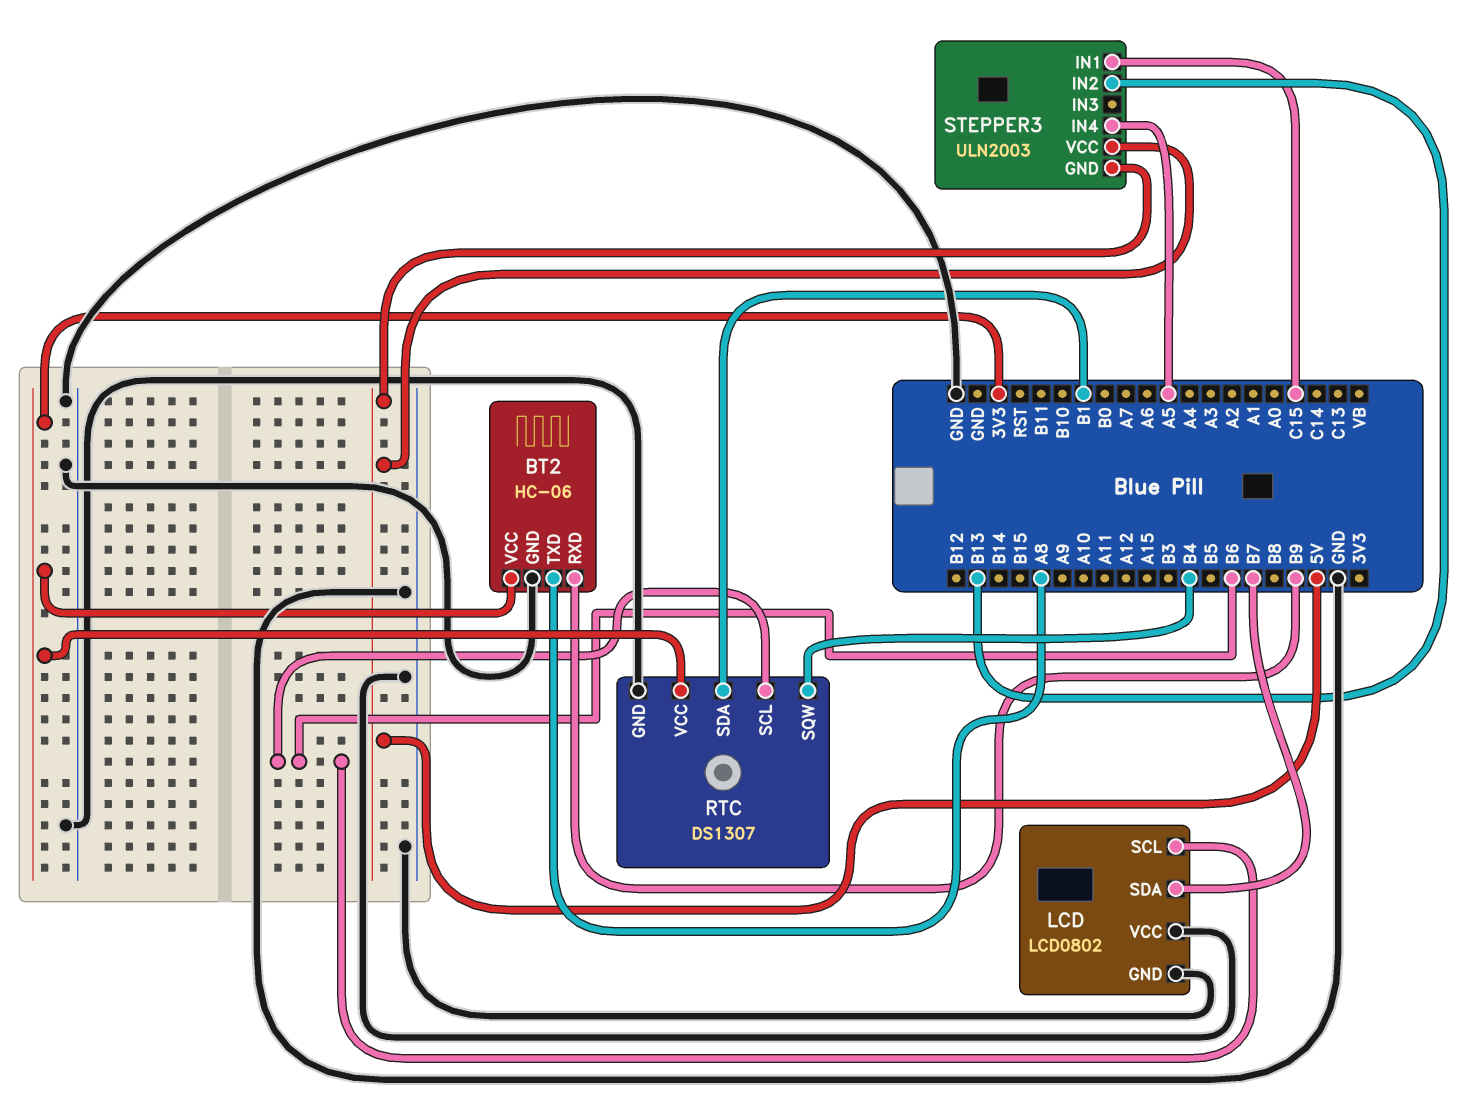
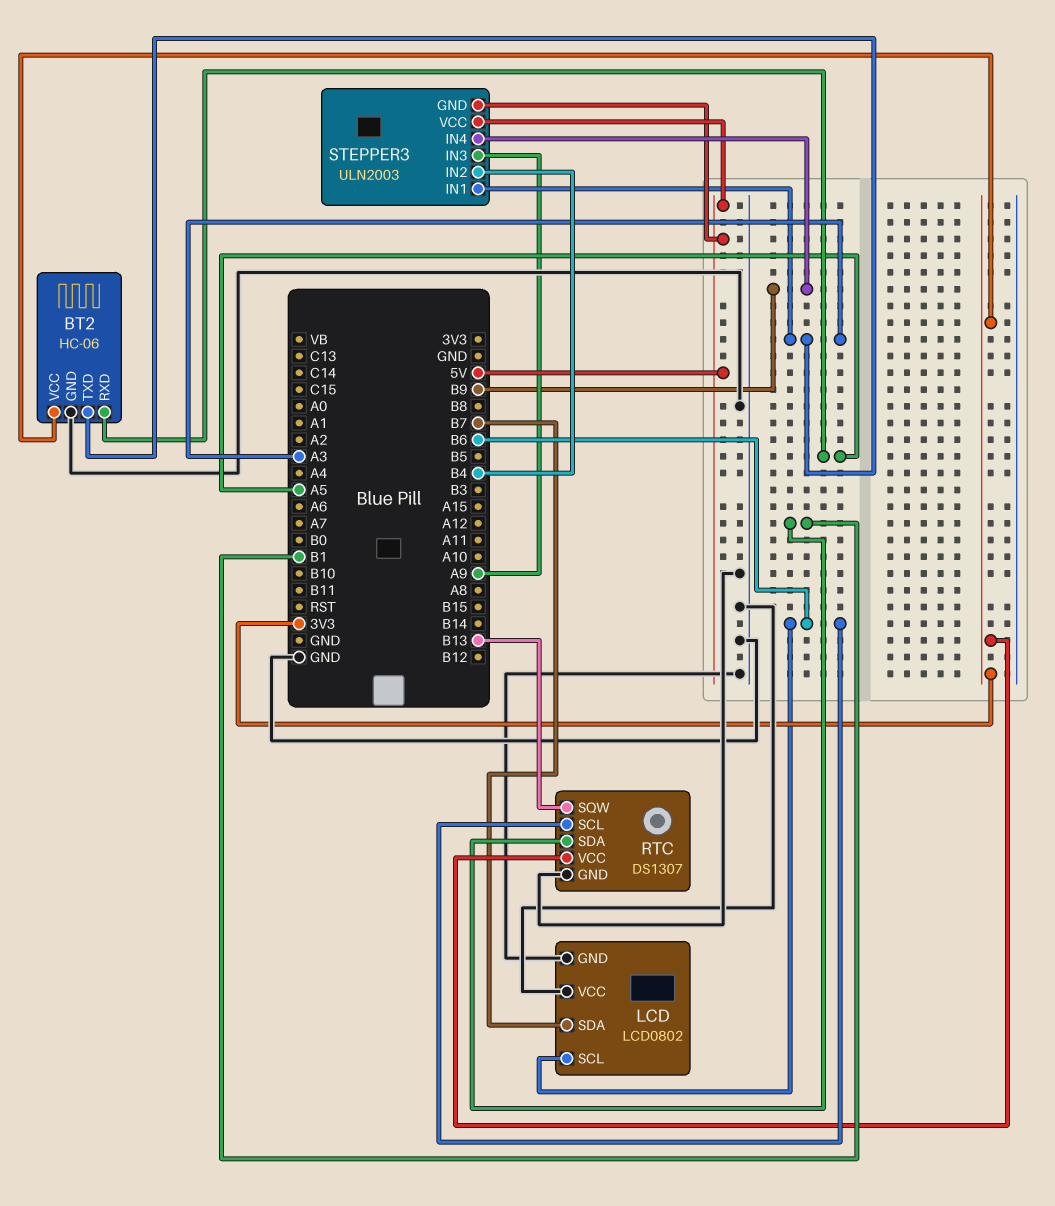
BT2 pin RXD: B9 -> A5
BT2 pin TXD: A8 -> A3
RTC pin SQW: B4 -> B13
STEPPER3 pin IN1: C15 -> A3
STEPPER3 pin IN2: B13 -> B4
STEPPER3 pin IN3: none -> A9
STEPPER3 pin IN4: A5 -> B9

